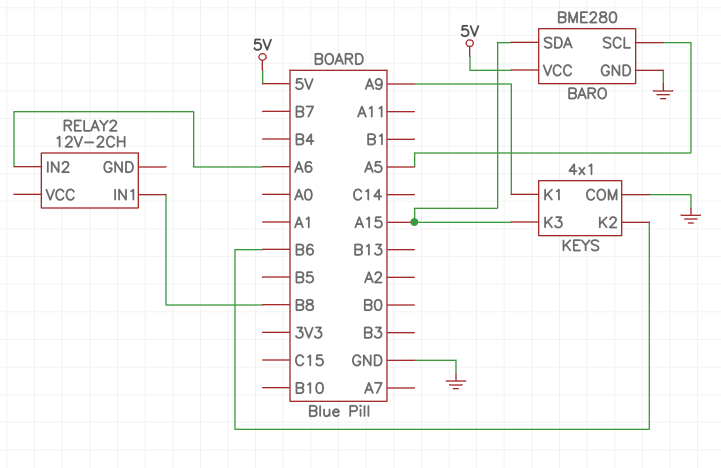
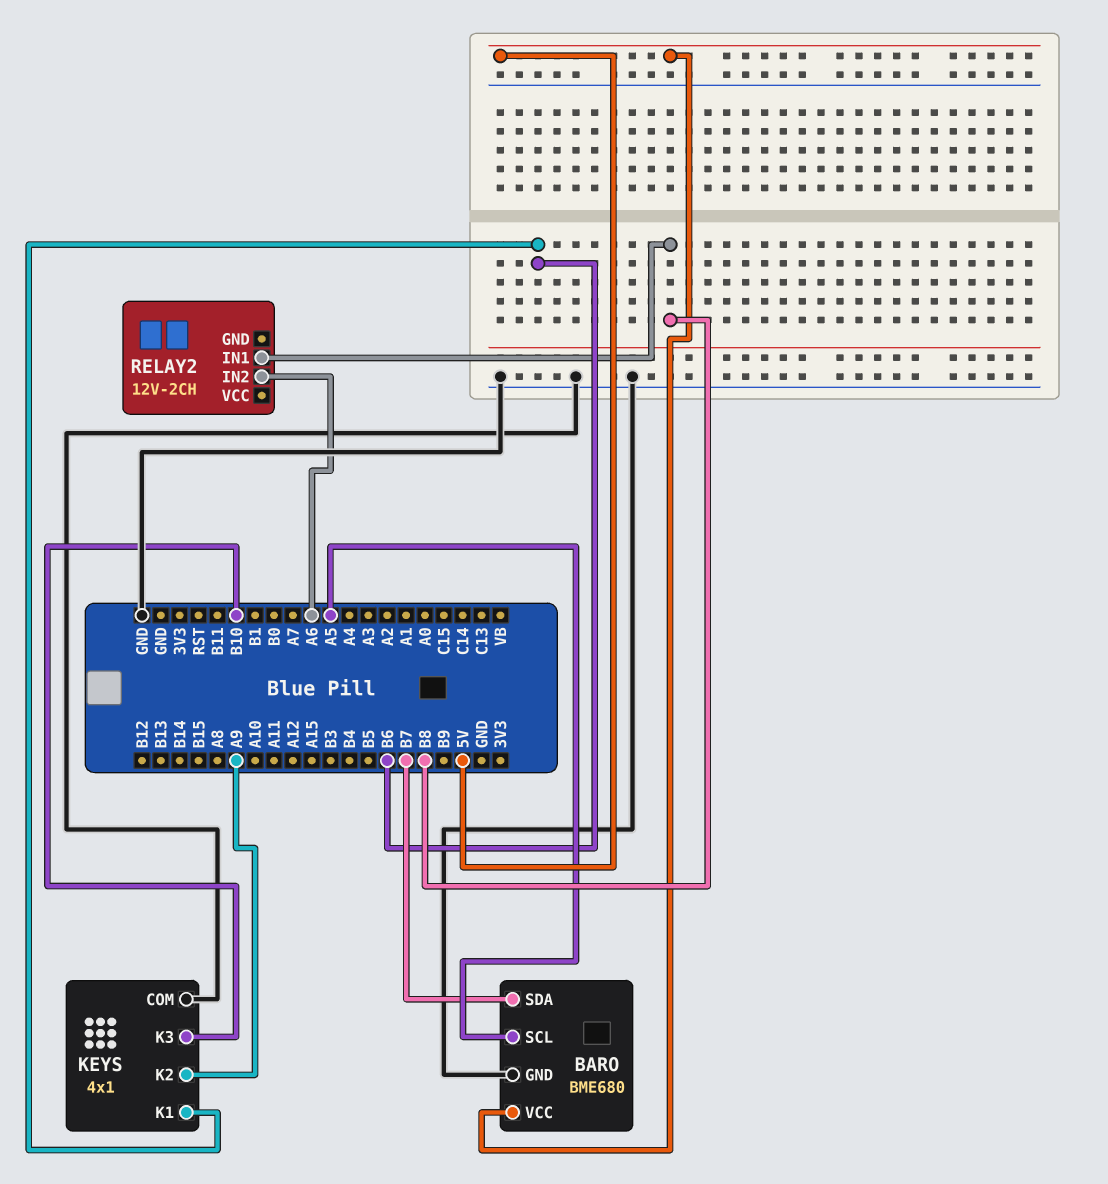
BARO: BME280 -> BME680
BARO pin SDA: A15 -> B7
KEYS pin K1: A9 -> B6
KEYS pin K2: B6 -> A9
KEYS pin K3: A15 -> B10

